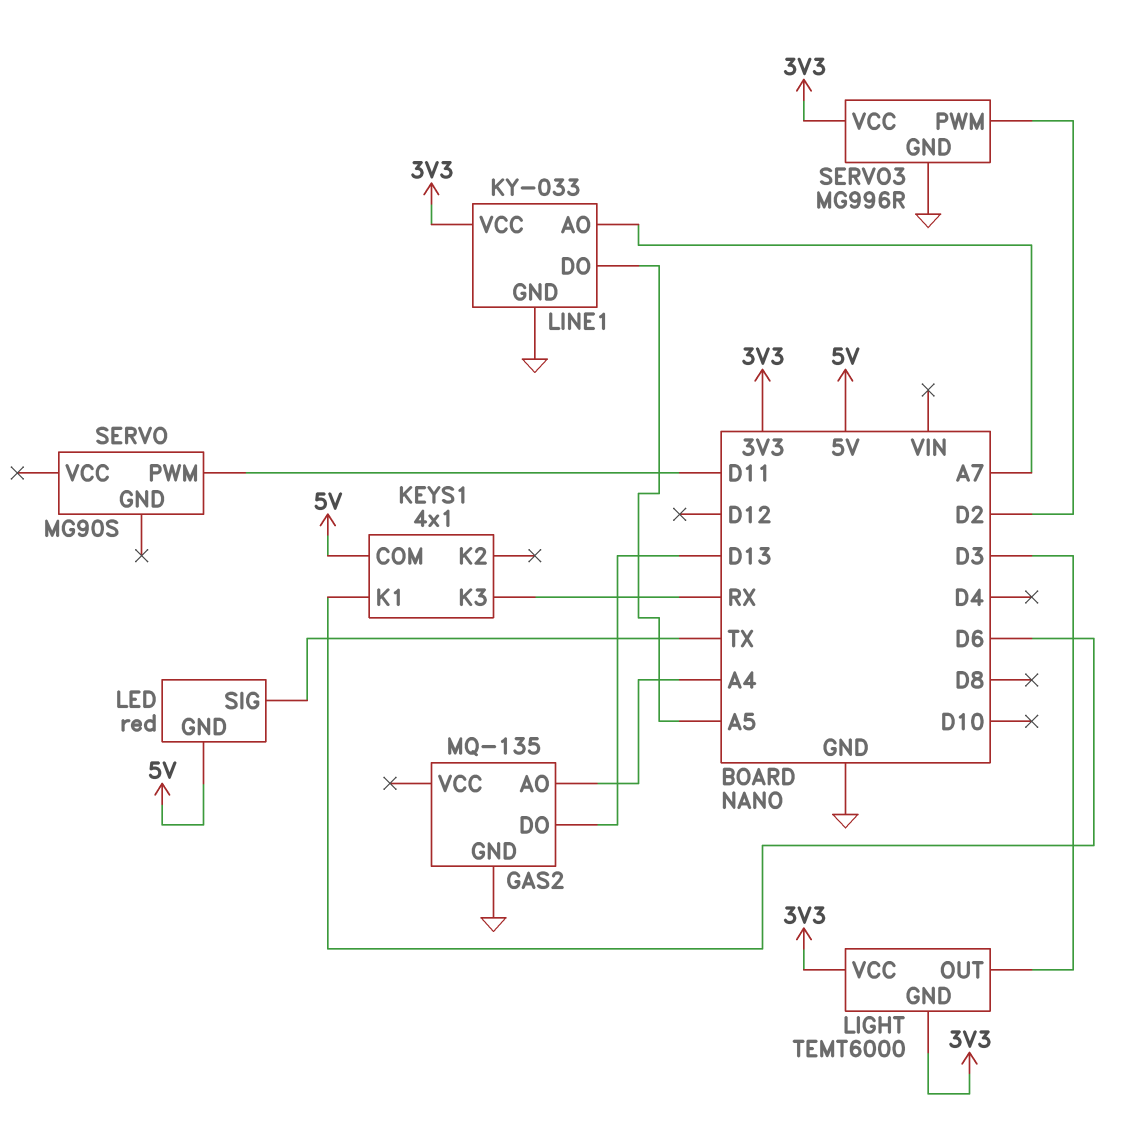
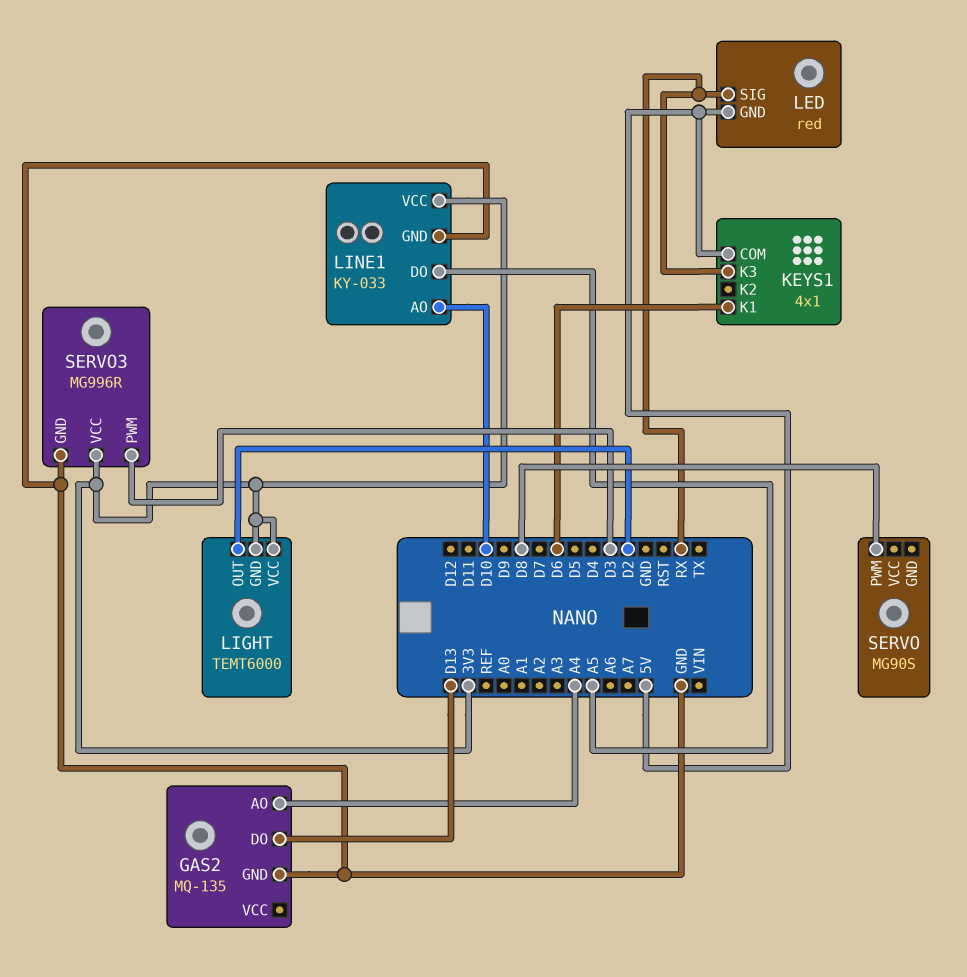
LED pin SIG: TX -> RX
LIGHT pin OUT: D3 -> D2
LINE1 pin AO: A7 -> D10
SERVO pin PWM: D11 -> D8
SERVO3 pin PWM: D2 -> D3

